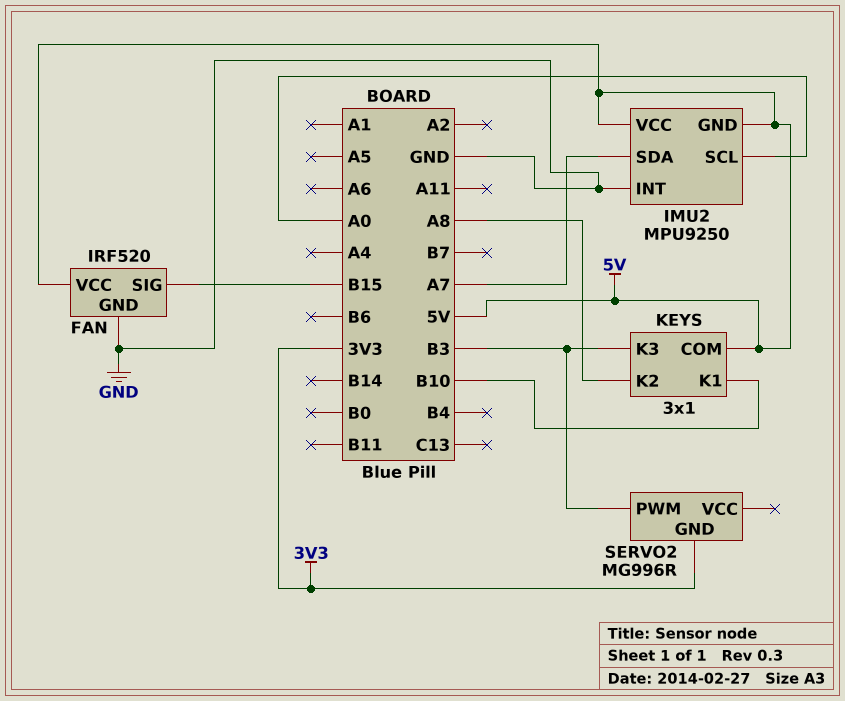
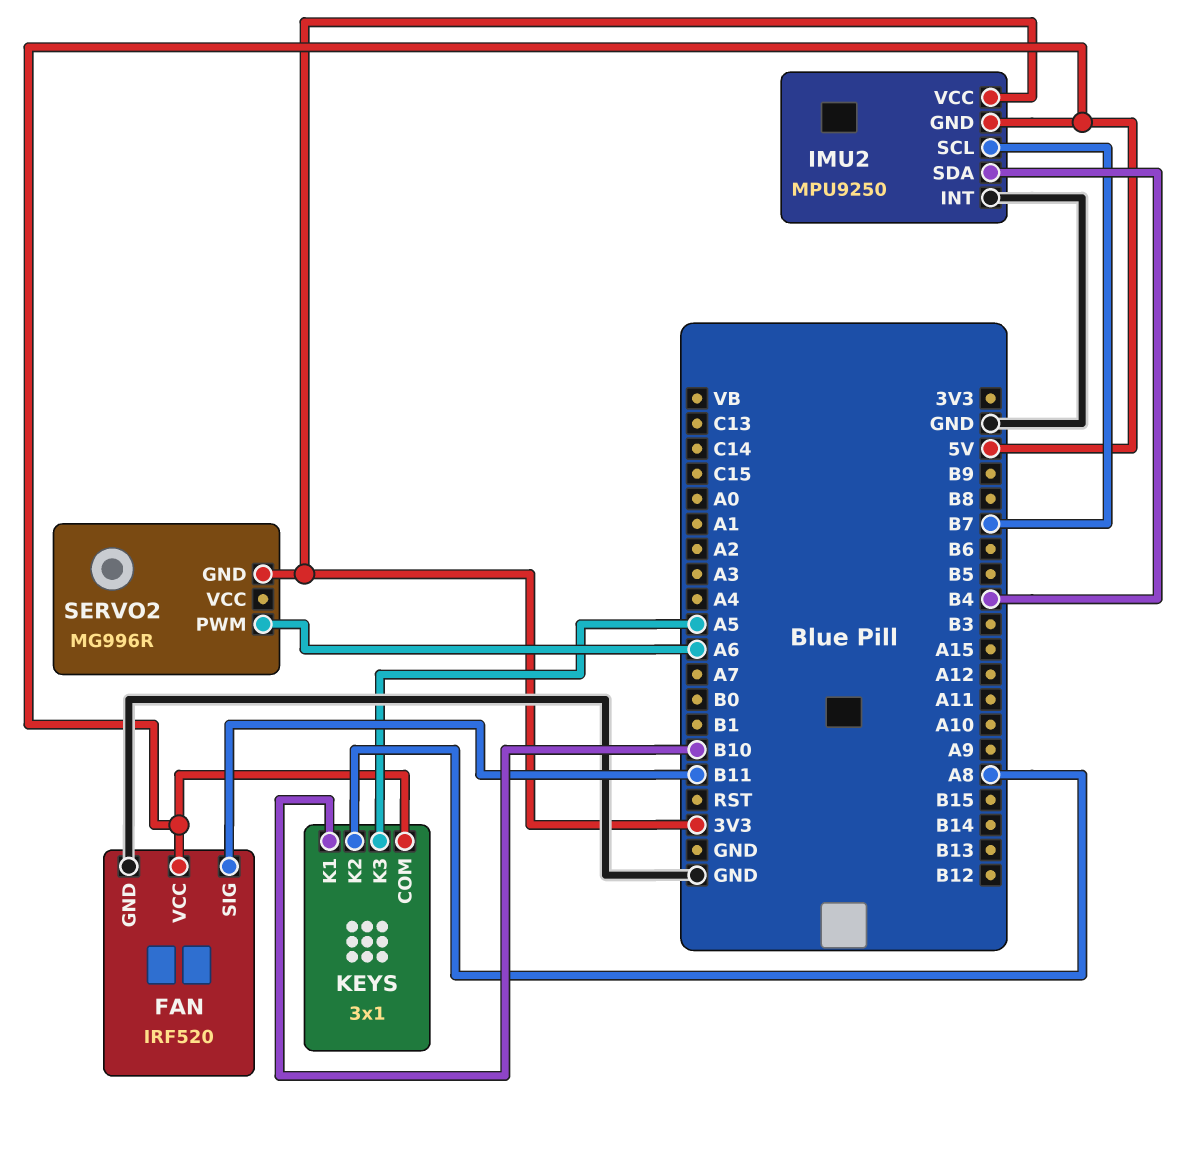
FAN pin SIG: B15 -> B11
IMU2 pin SCL: A0 -> B7
IMU2 pin SDA: A7 -> B4
IMU2 pin VCC: 5V -> 3V3
KEYS pin K3: B3 -> A5
SERVO2 pin PWM: B3 -> A6

